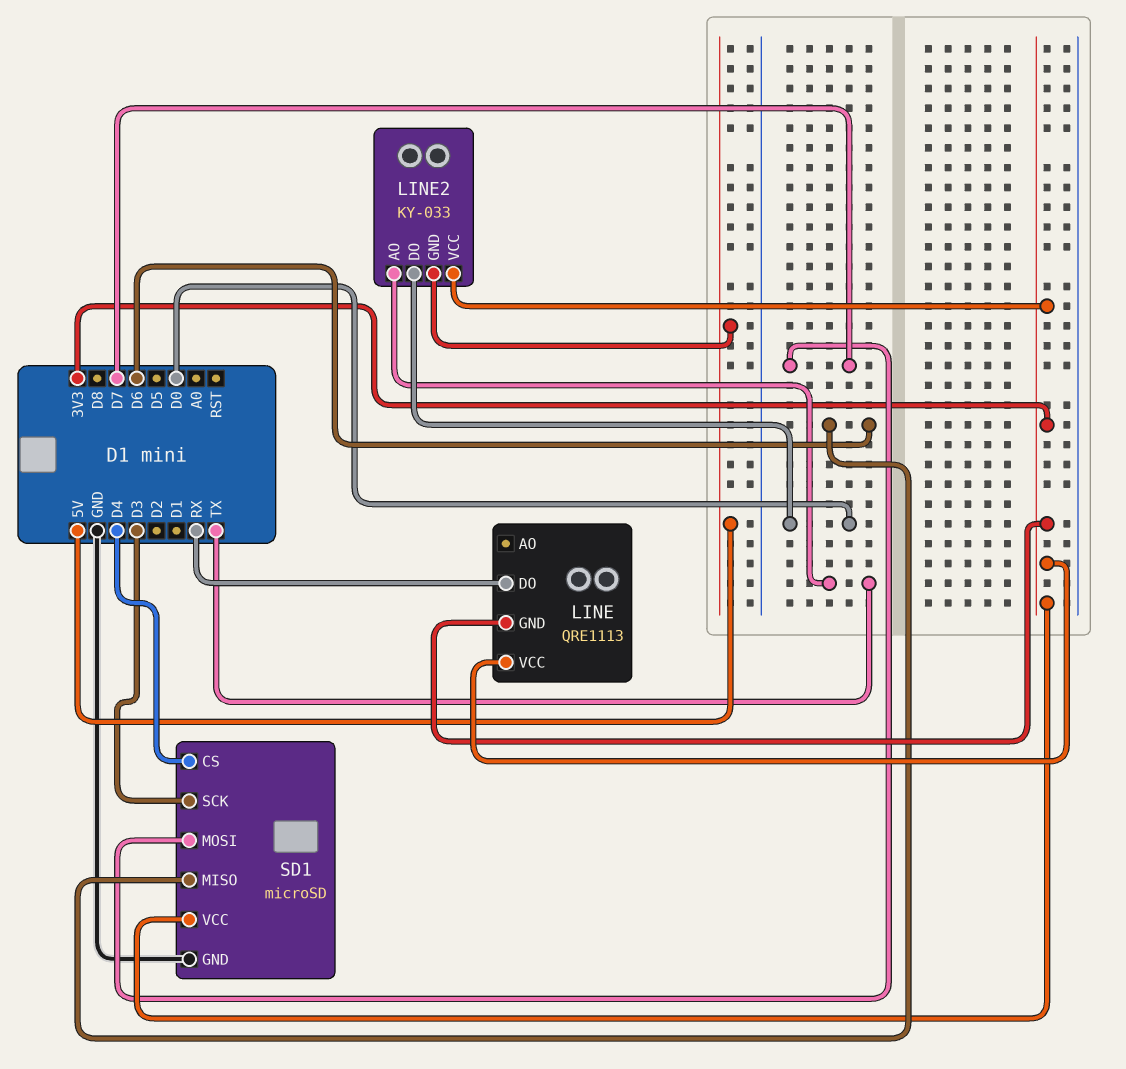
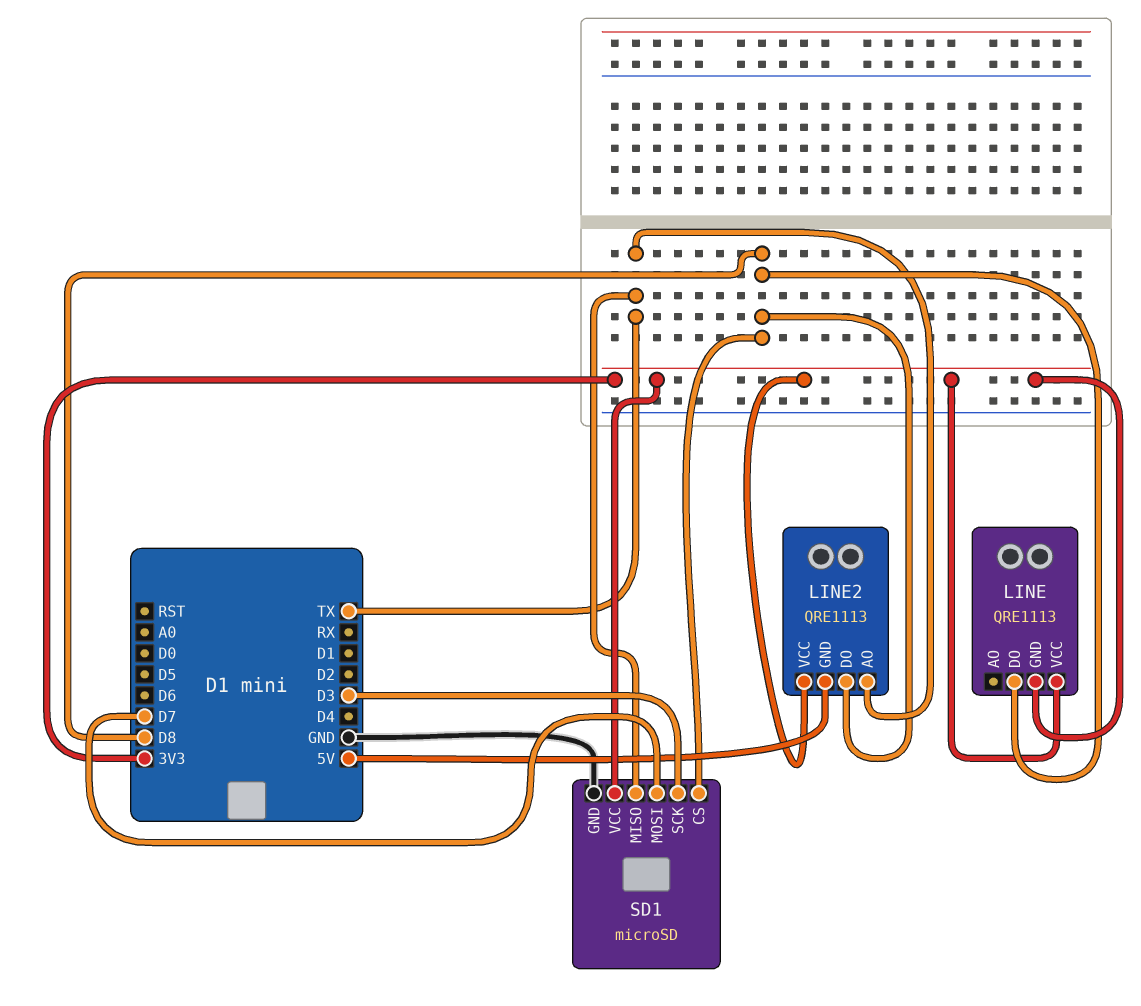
LINE pin DO: RX -> D8
LINE2: KY-033 -> QRE1113
LINE2 pin DO: D0 -> D8
SD1 pin CS: D4 -> D8
SD1 pin MISO: D6 -> TX

